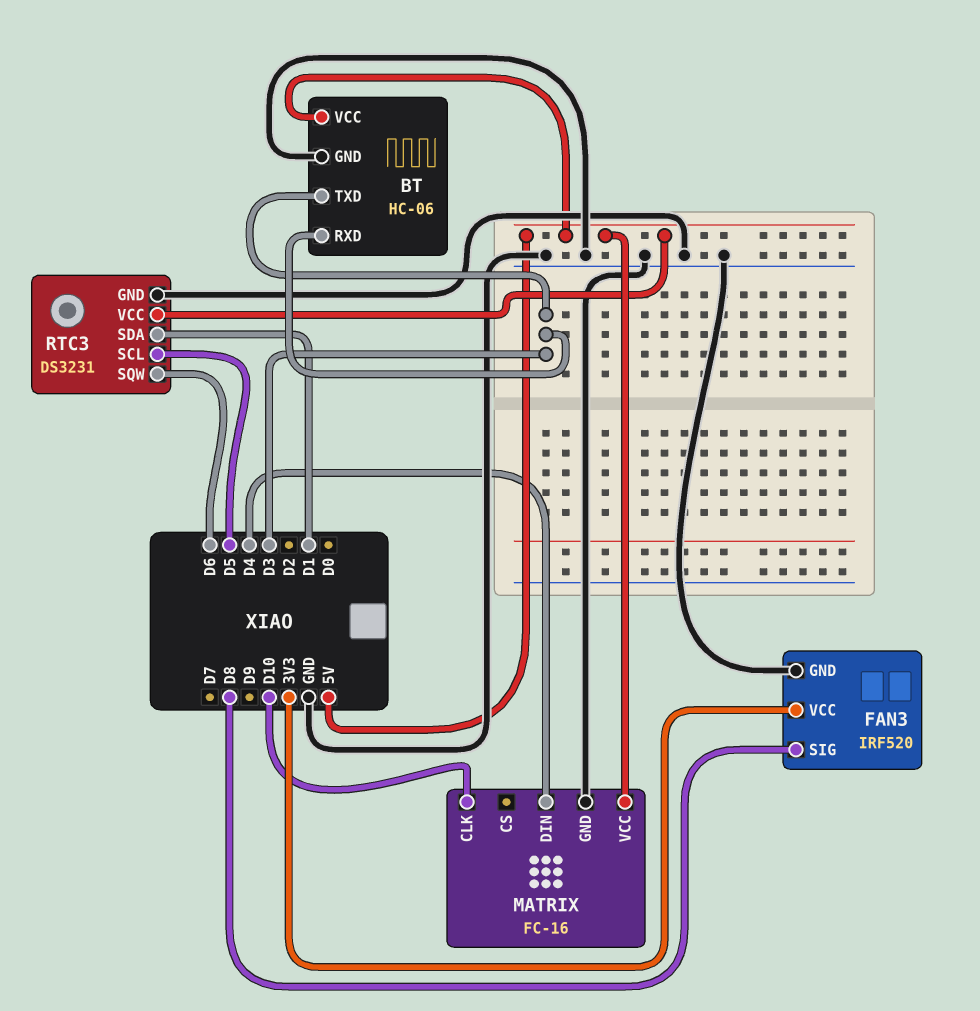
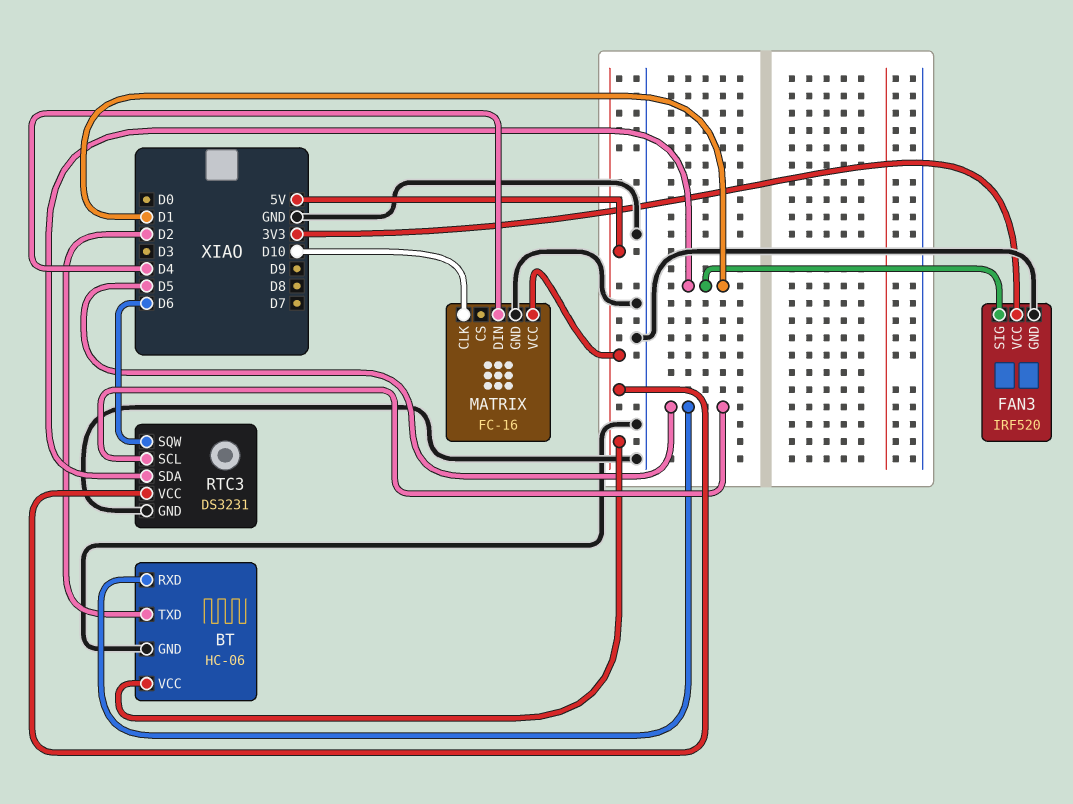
BT pin RXD: D3 -> D5
BT pin TXD: D3 -> D2
FAN3 pin SIG: D8 -> D1

